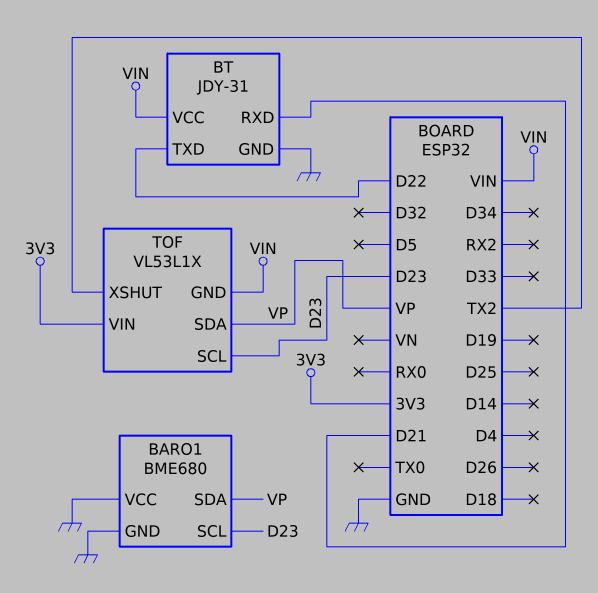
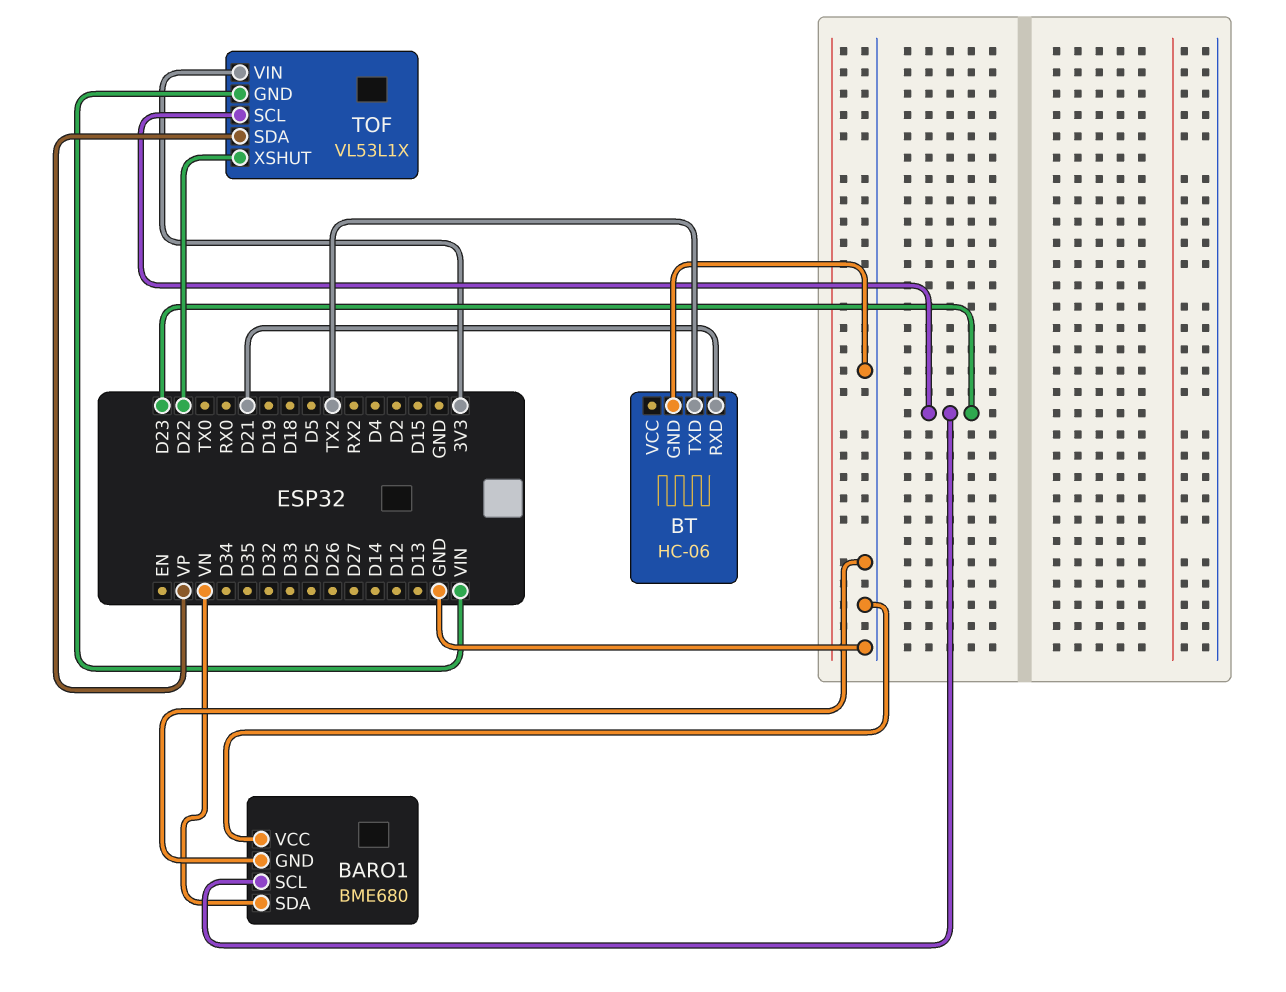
BARO1 pin SDA: VP -> VN
BT: JDY-31 -> HC-06
BT pin TXD: D22 -> TX2
BT pin VCC: VIN -> none
TOF pin XSHUT: TX2 -> D22

